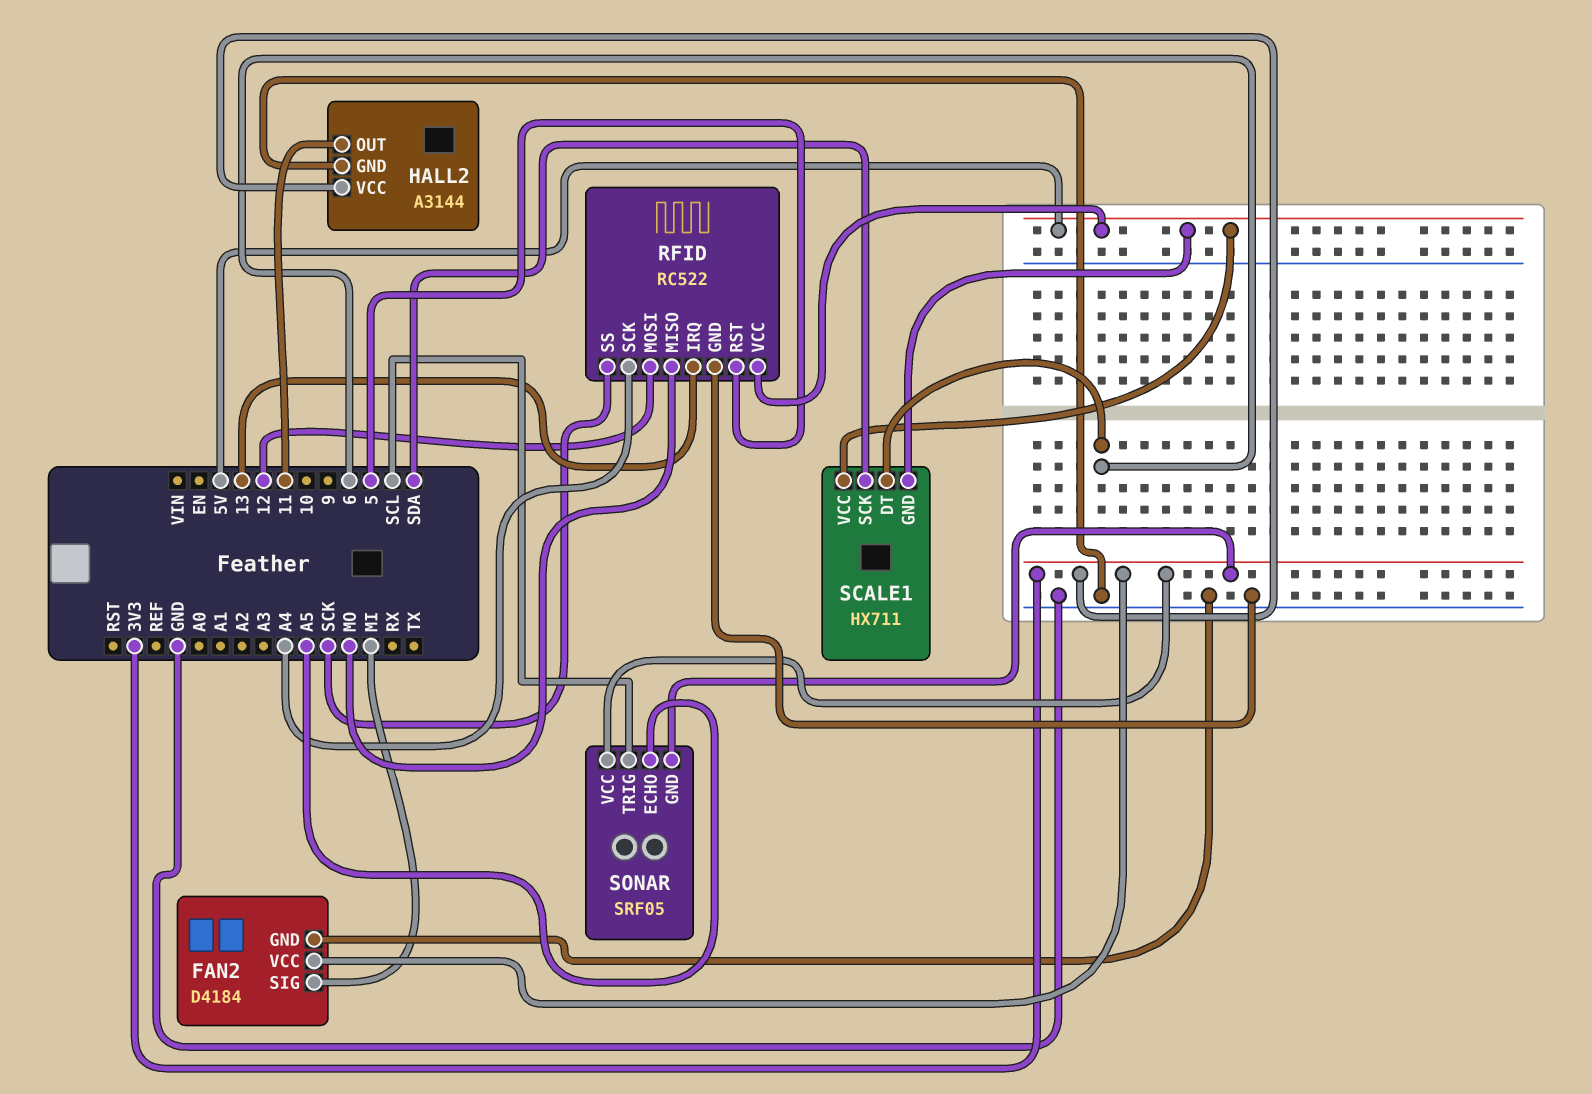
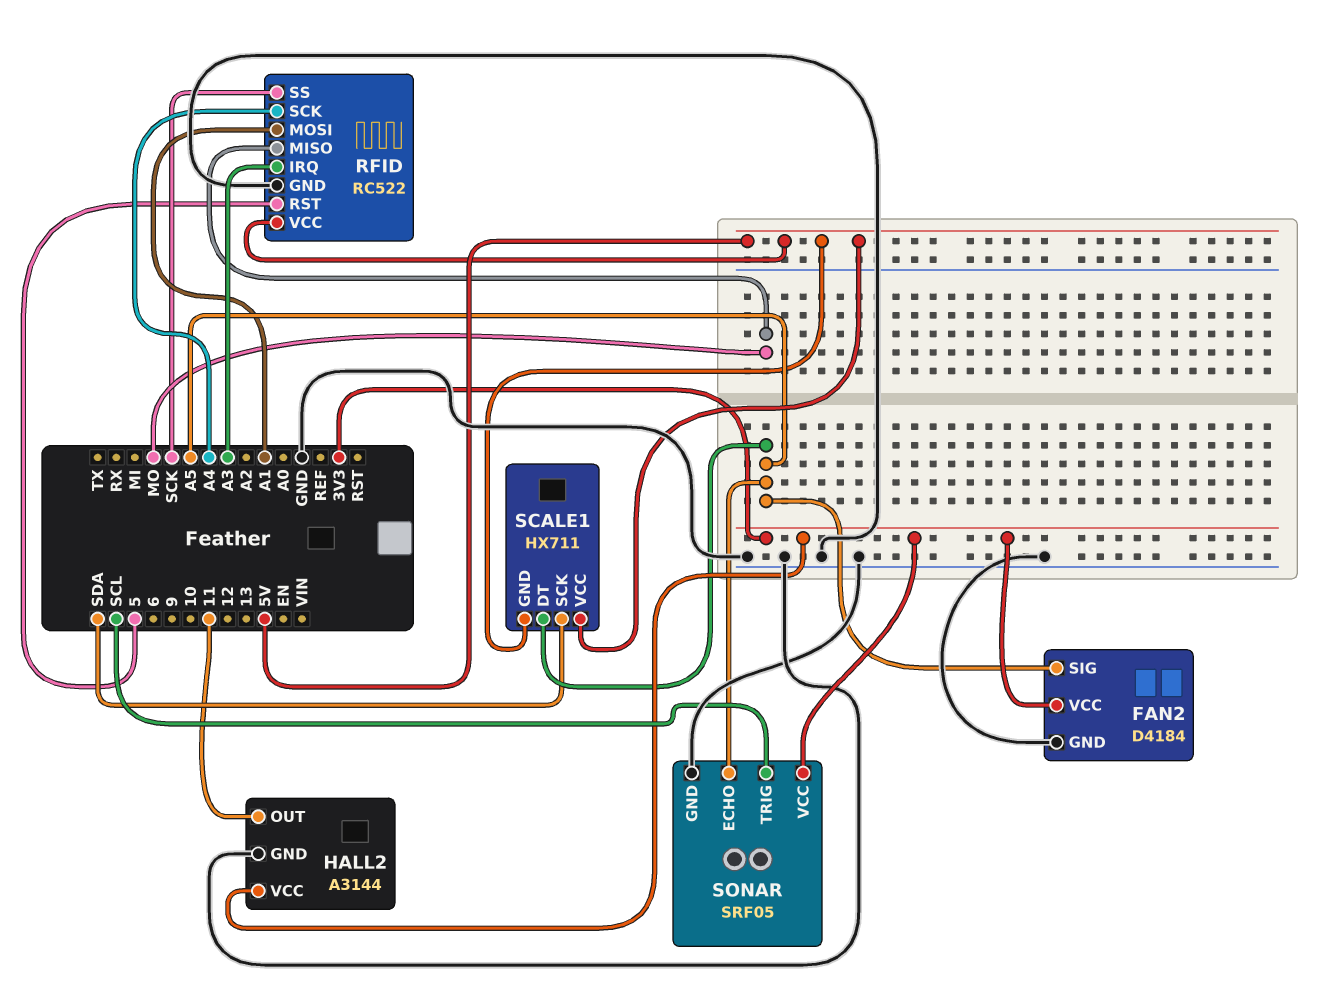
FAN2 pin SIG: MI -> A5
RFID pin IRQ: 13 -> A3
RFID pin MOSI: 12 -> A1
SCALE1 pin DT: 6 -> A5
SONAR pin GND: 3V3 -> GND

